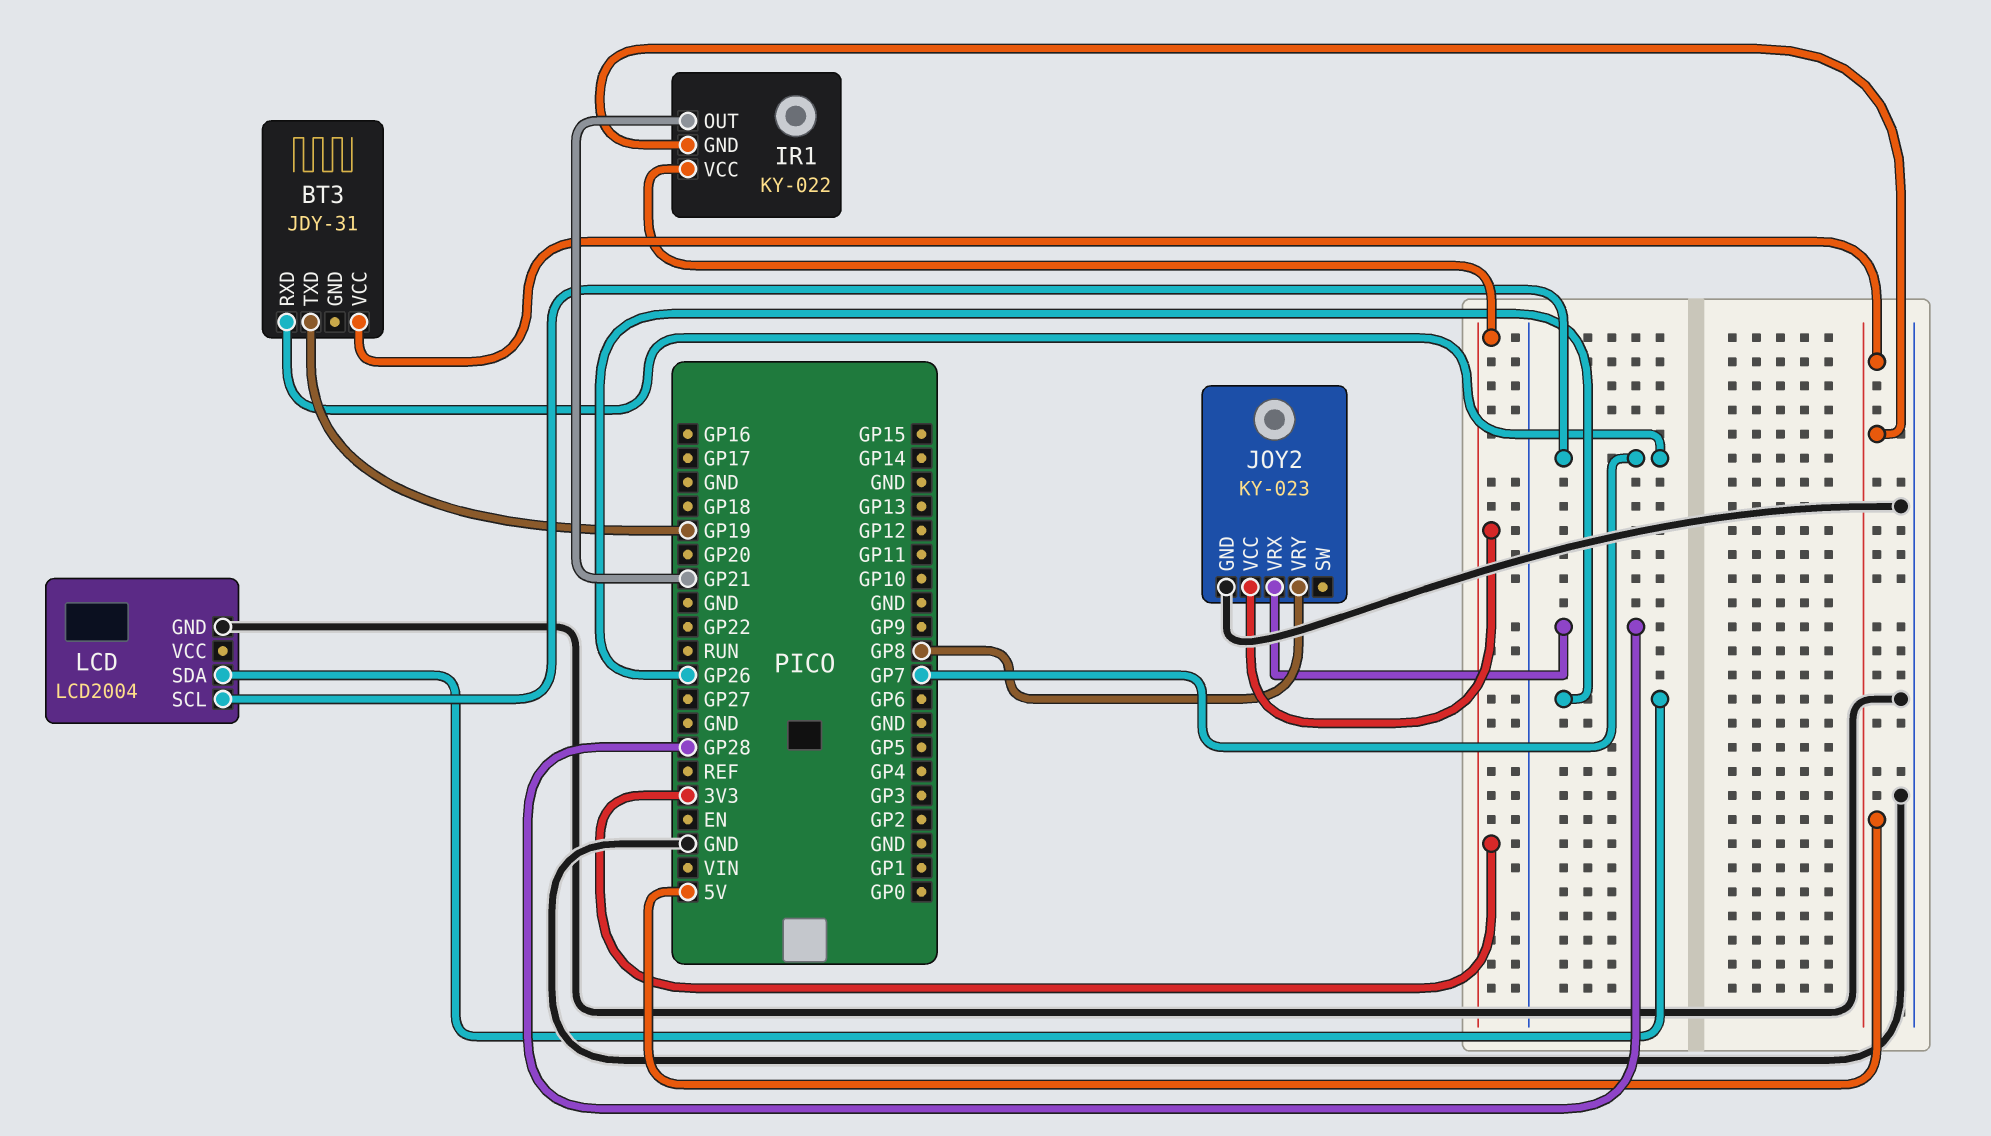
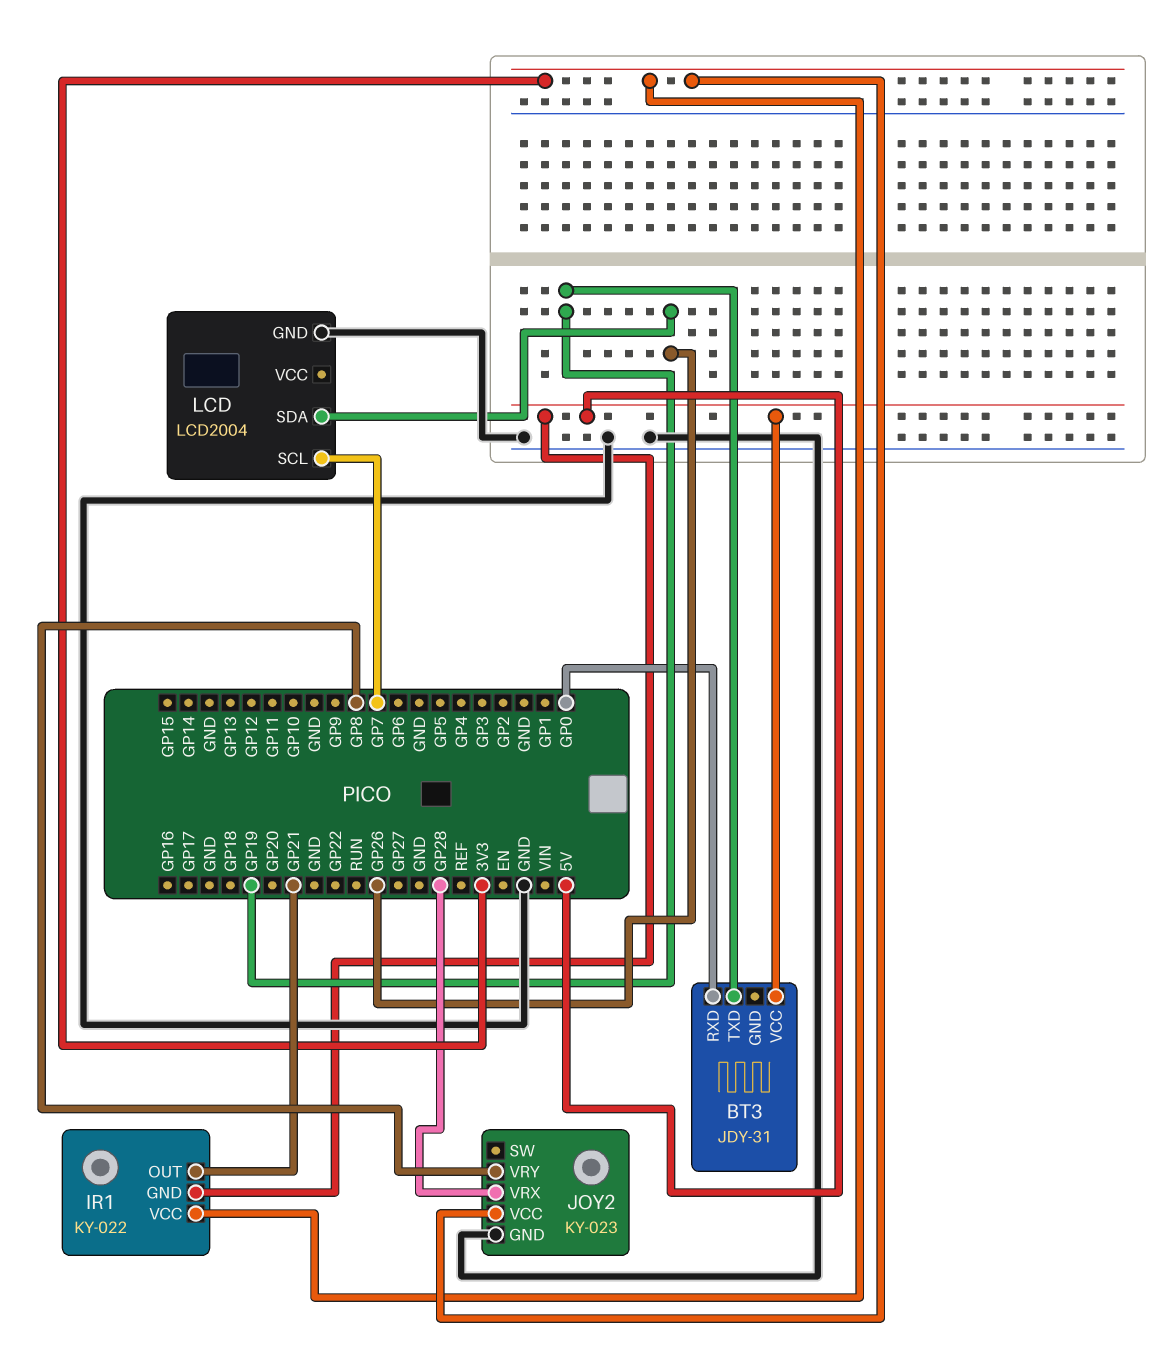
BT3 pin RXD: GP7 -> GP0

